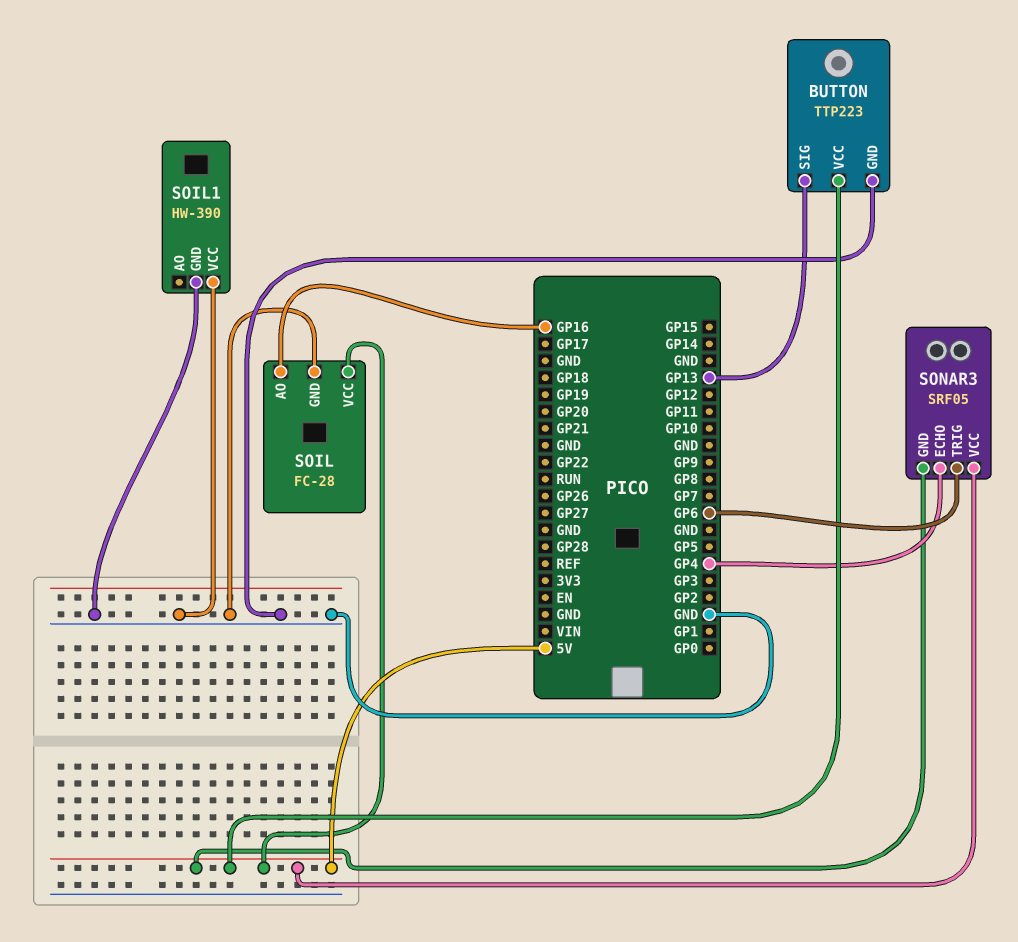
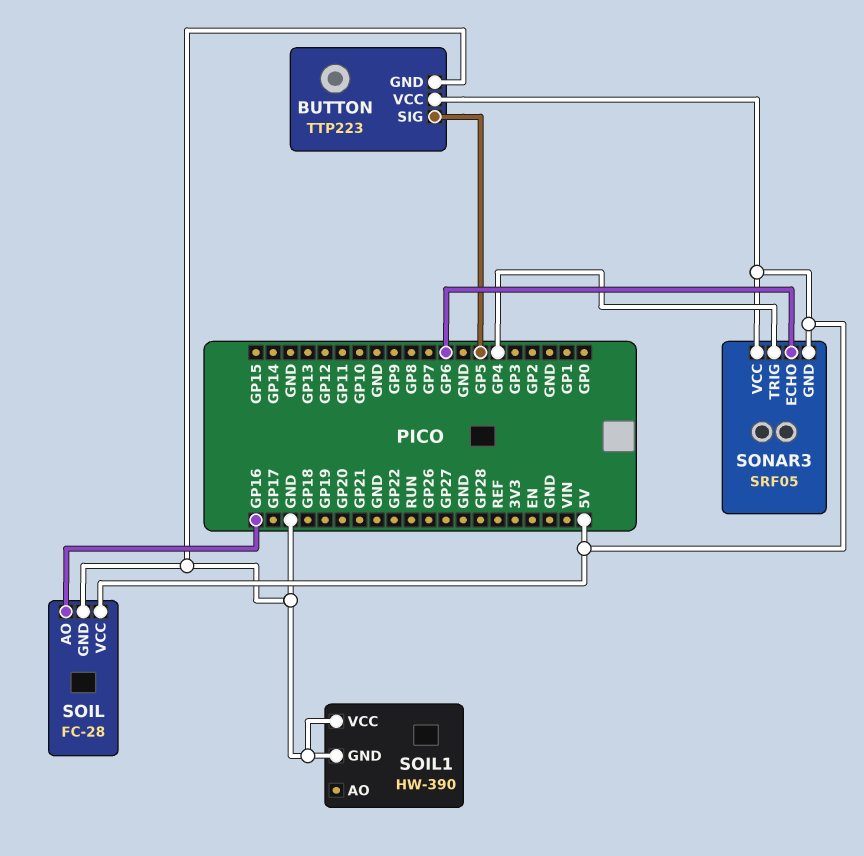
BUTTON pin SIG: GP13 -> GP5
SONAR3 pin ECHO: GP4 -> GP6
SONAR3 pin TRIG: GP6 -> GP4

